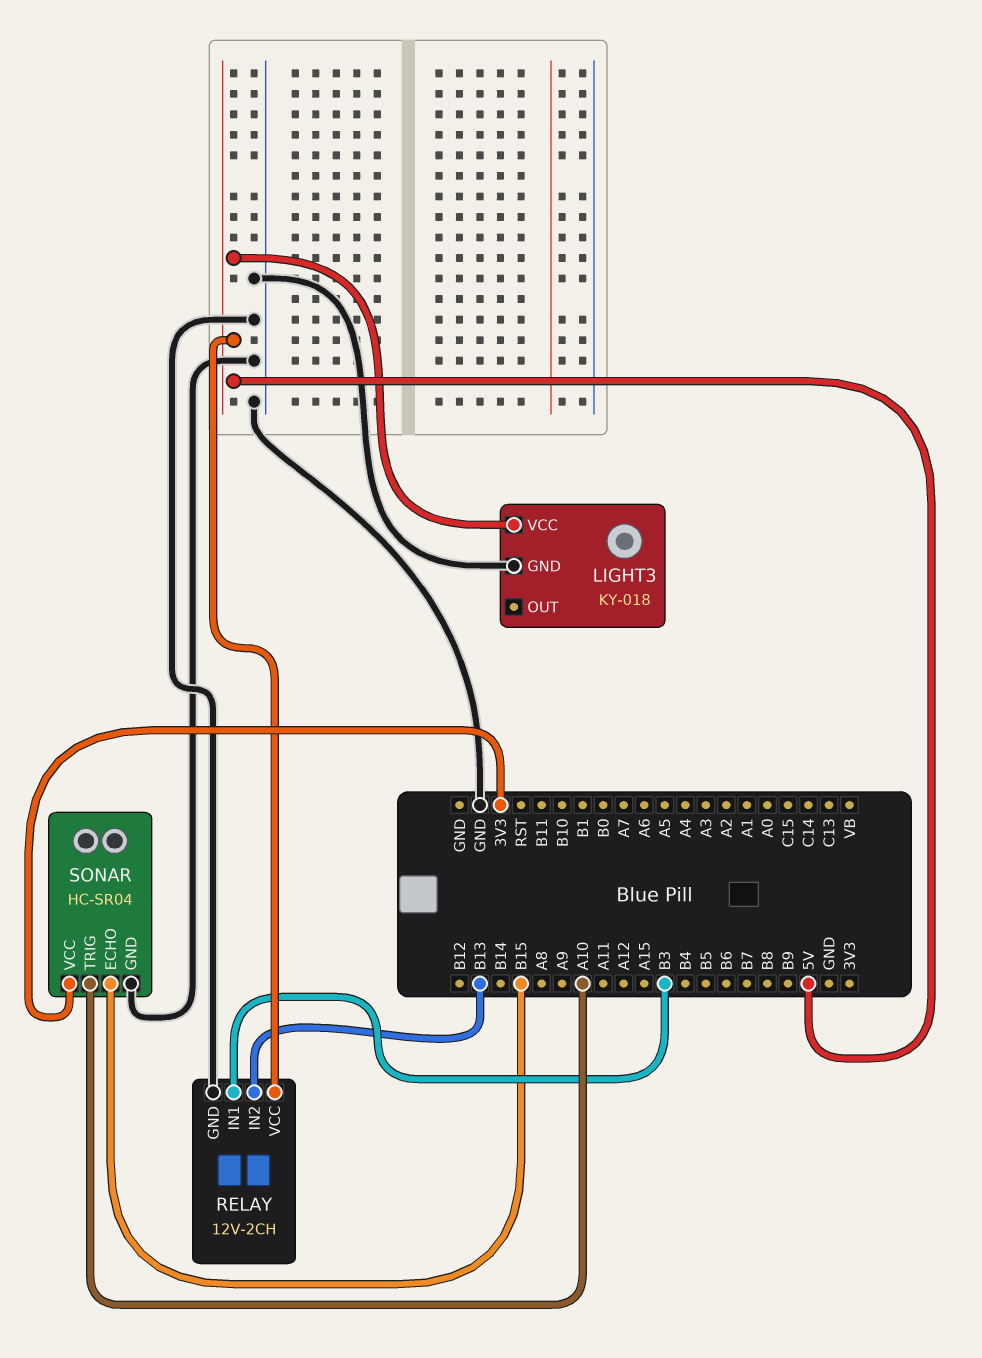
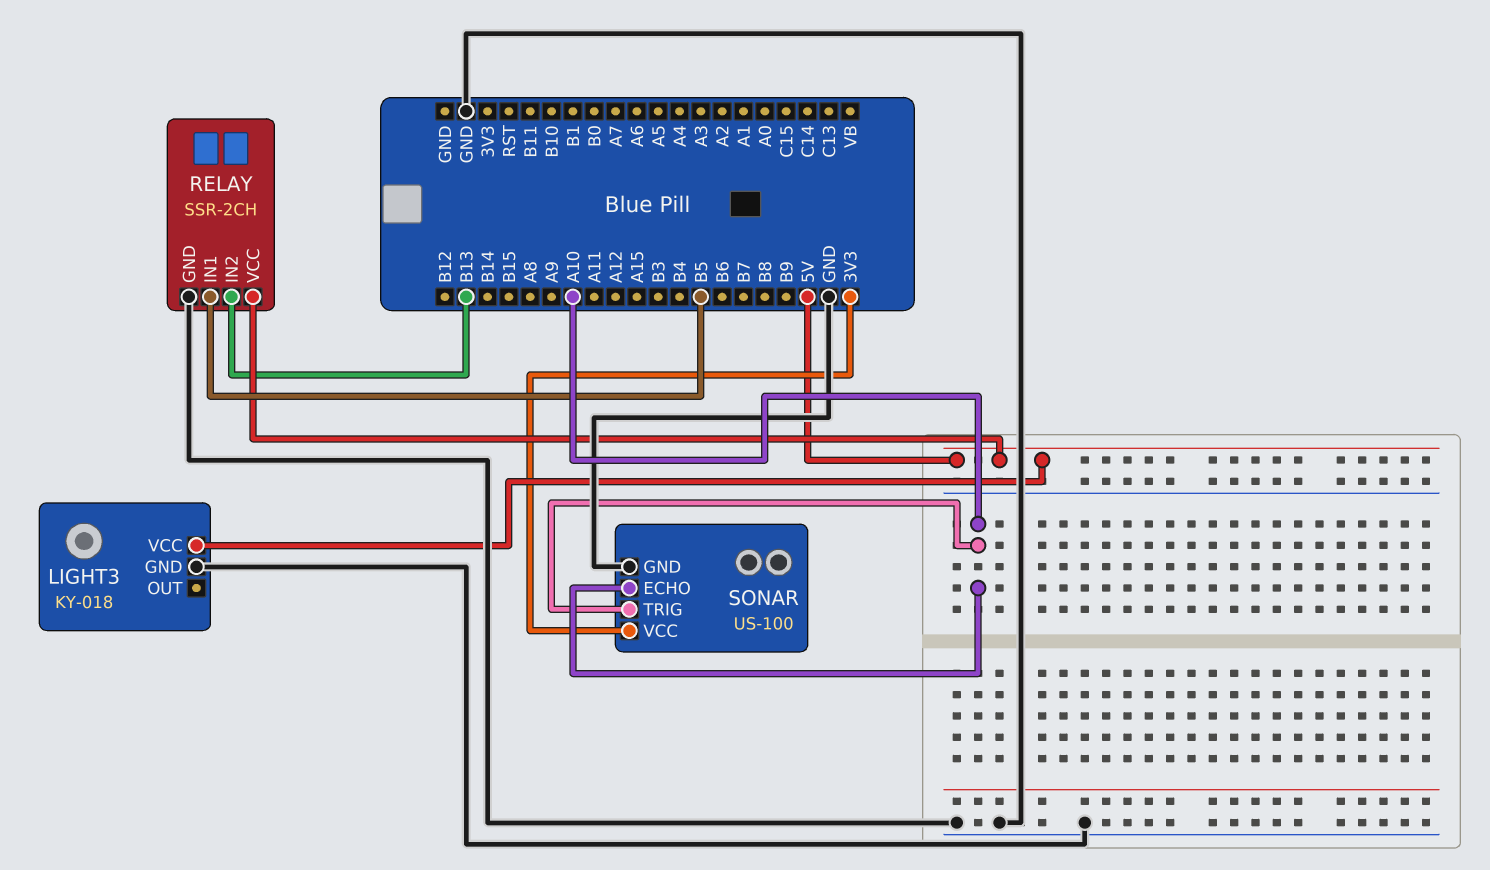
RELAY: 12V-2CH -> SSR-2CH
RELAY pin IN1: B3 -> B5
SONAR: HC-SR04 -> US-100
SONAR pin ECHO: B15 -> A10

